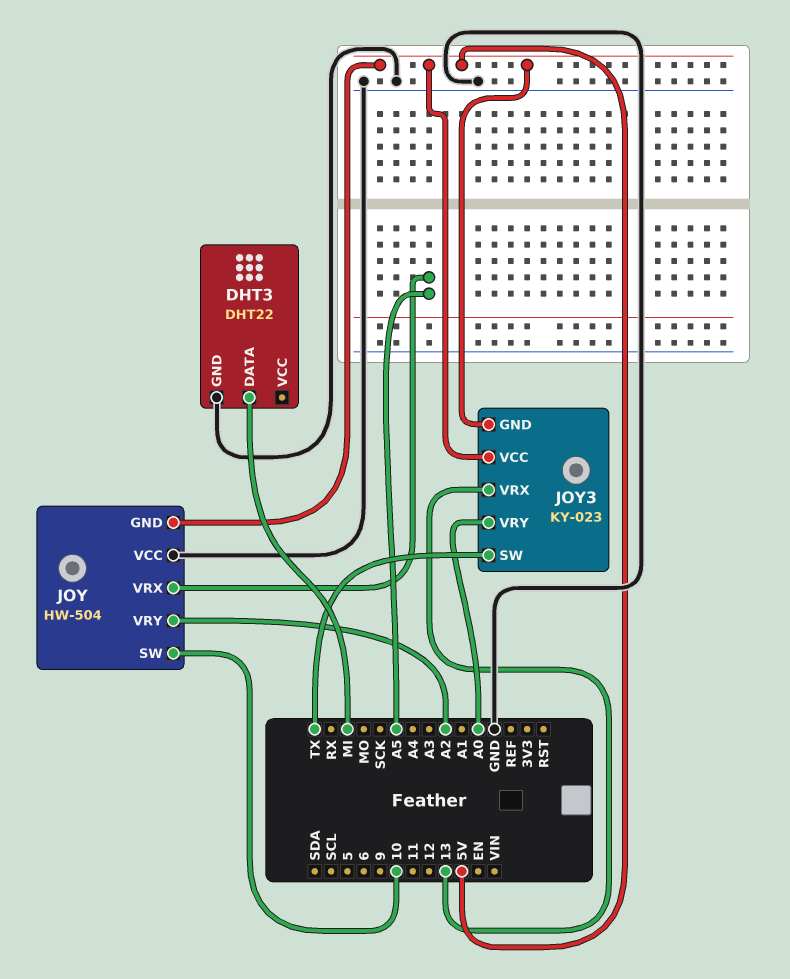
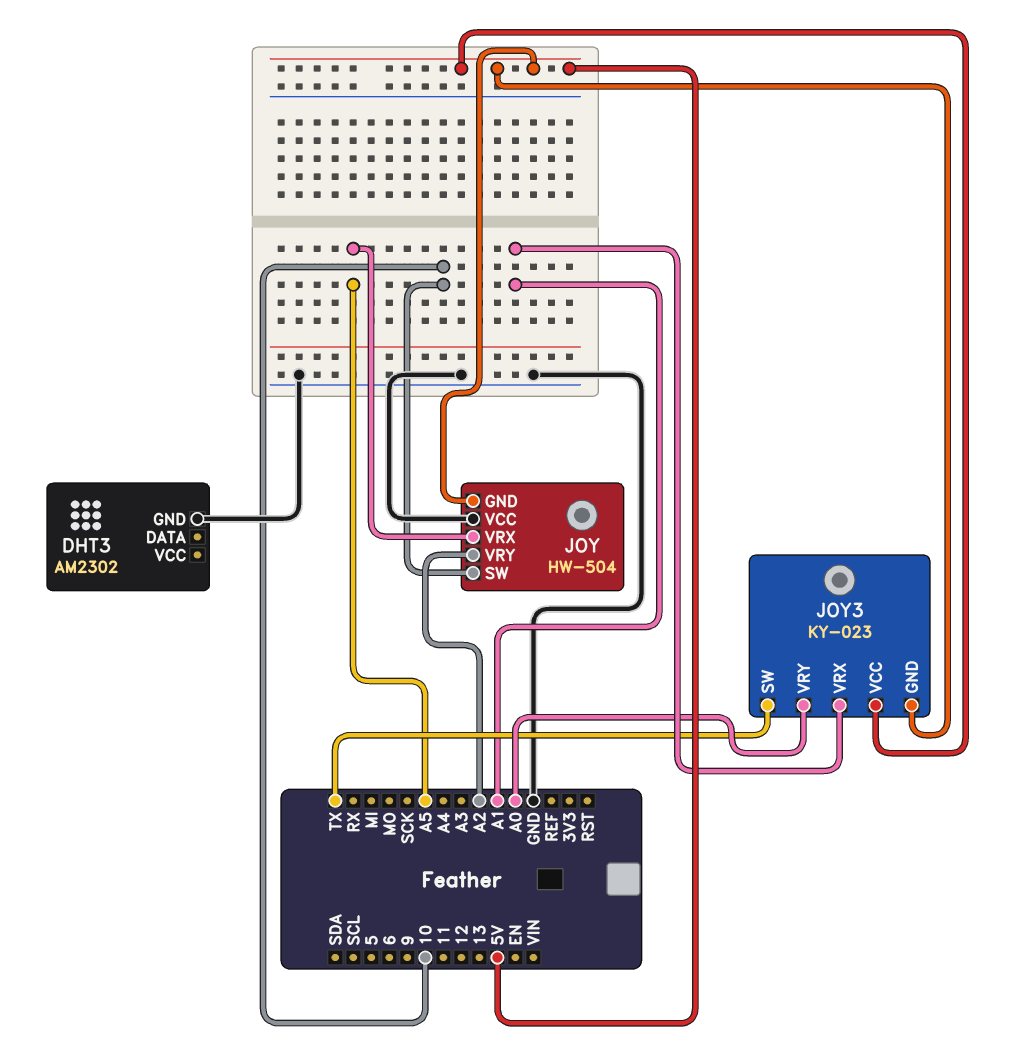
DHT3: DHT22 -> AM2302
DHT3 pin DATA: MI -> none
JOY3 pin VRX: 13 -> A1

